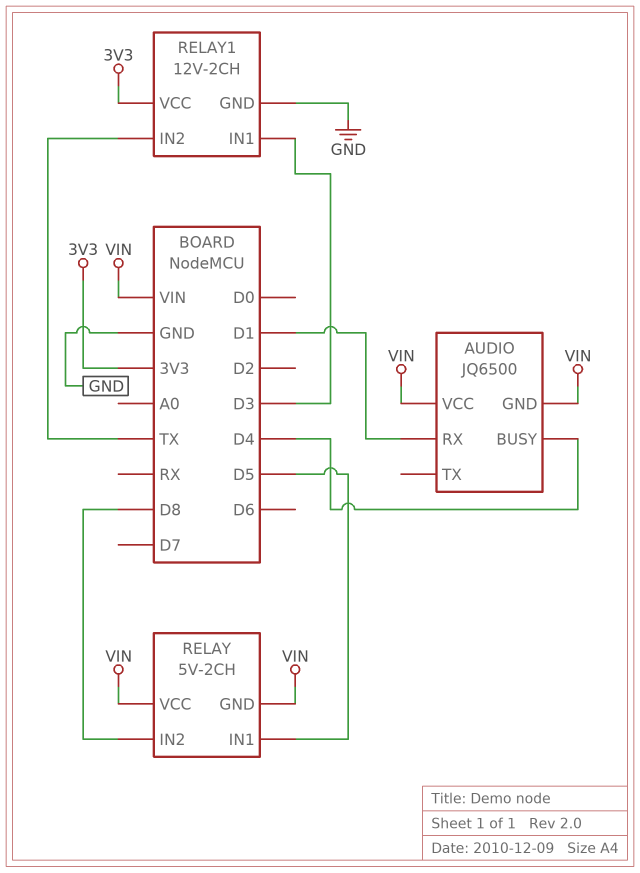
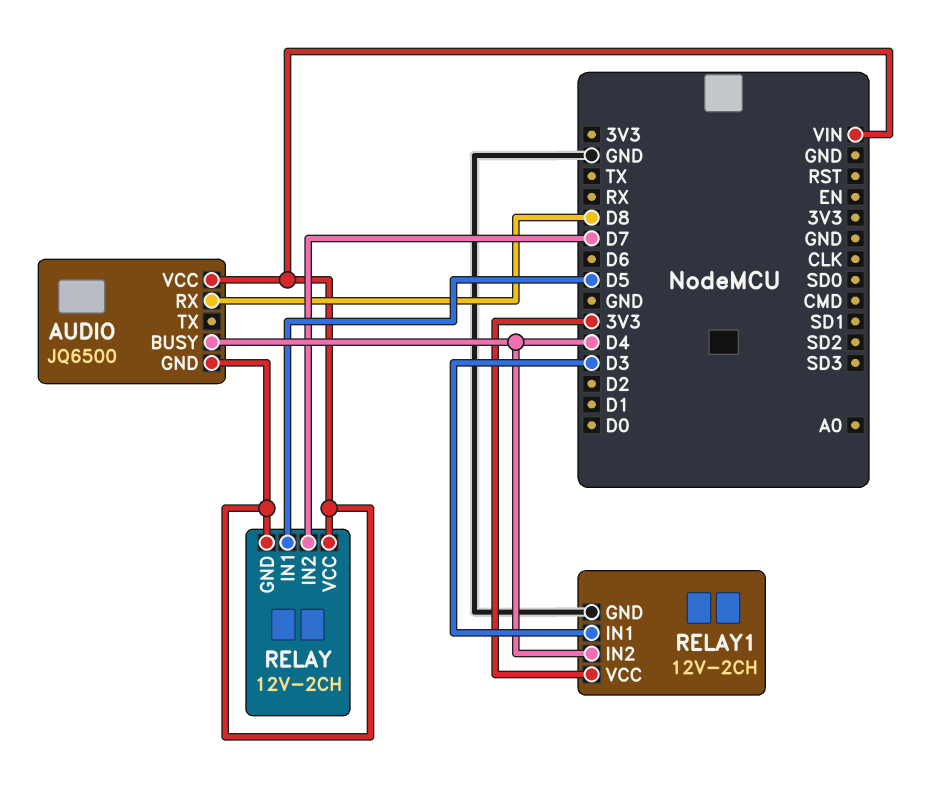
AUDIO pin RX: D1 -> D8
RELAY: 5V-2CH -> 12V-2CH
RELAY pin IN2: D8 -> D7
RELAY1 pin IN2: TX -> D4

